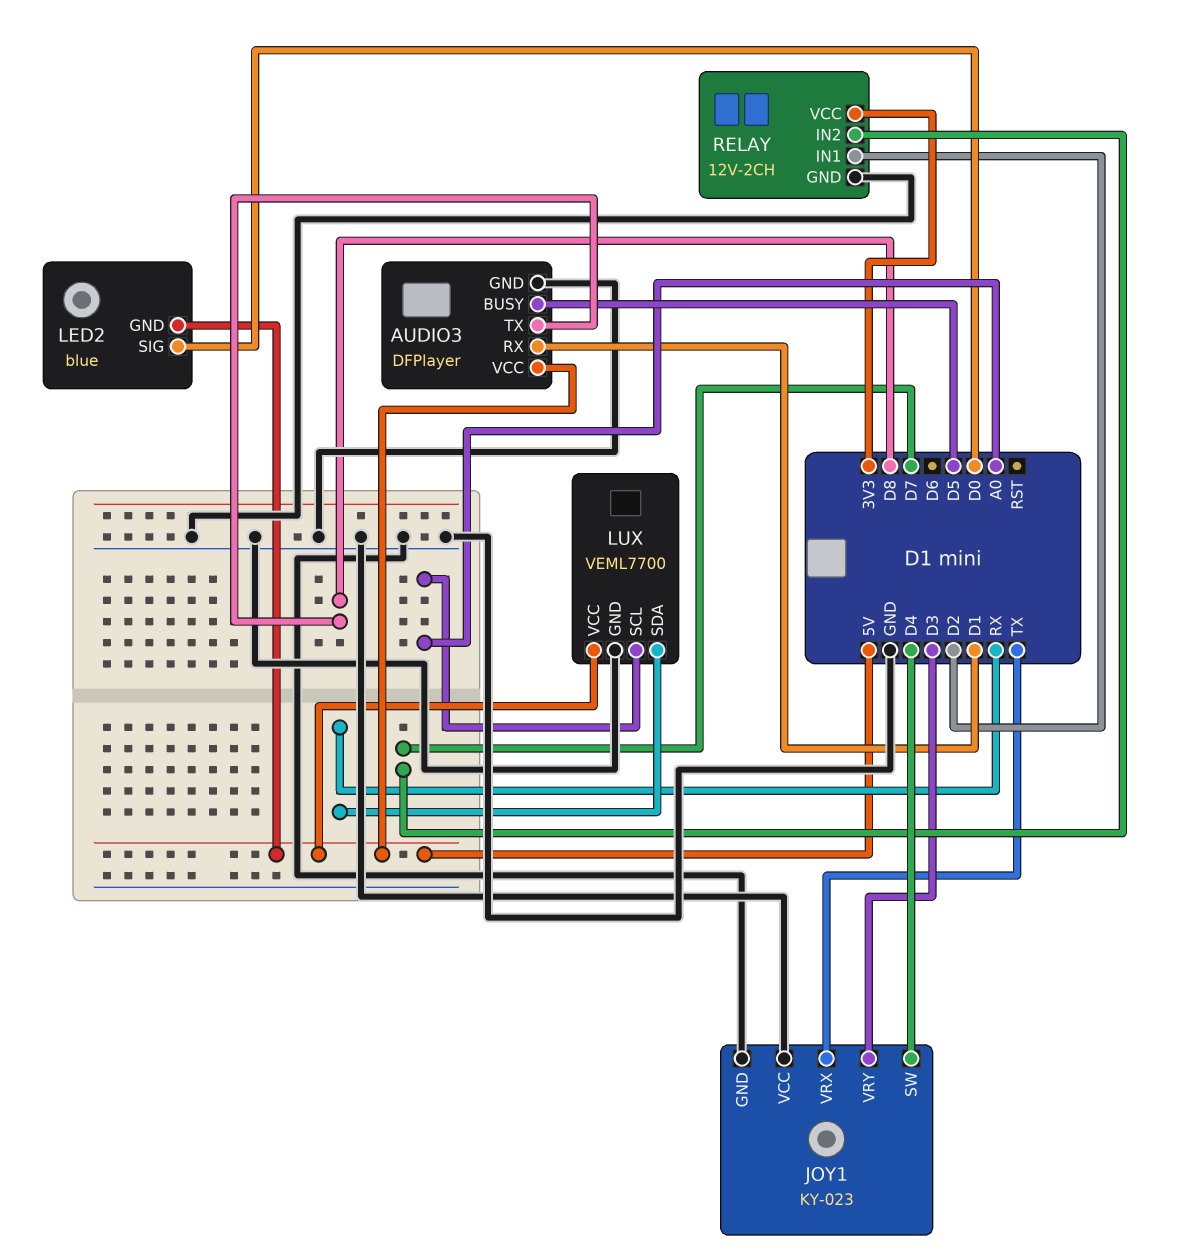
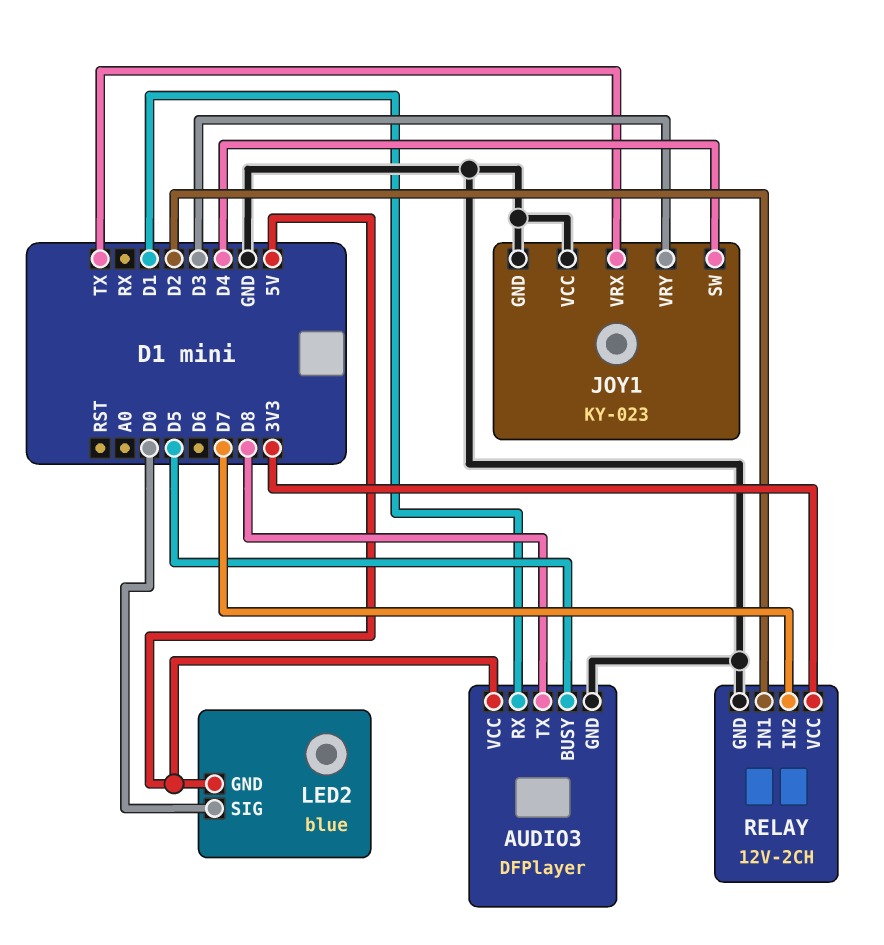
LUX: VEML7700 -> none
LUX pin GND: GND -> none
LUX pin SCL: A0 -> none
LUX pin SDA: RX -> none
LUX pin VCC: 5V -> none

